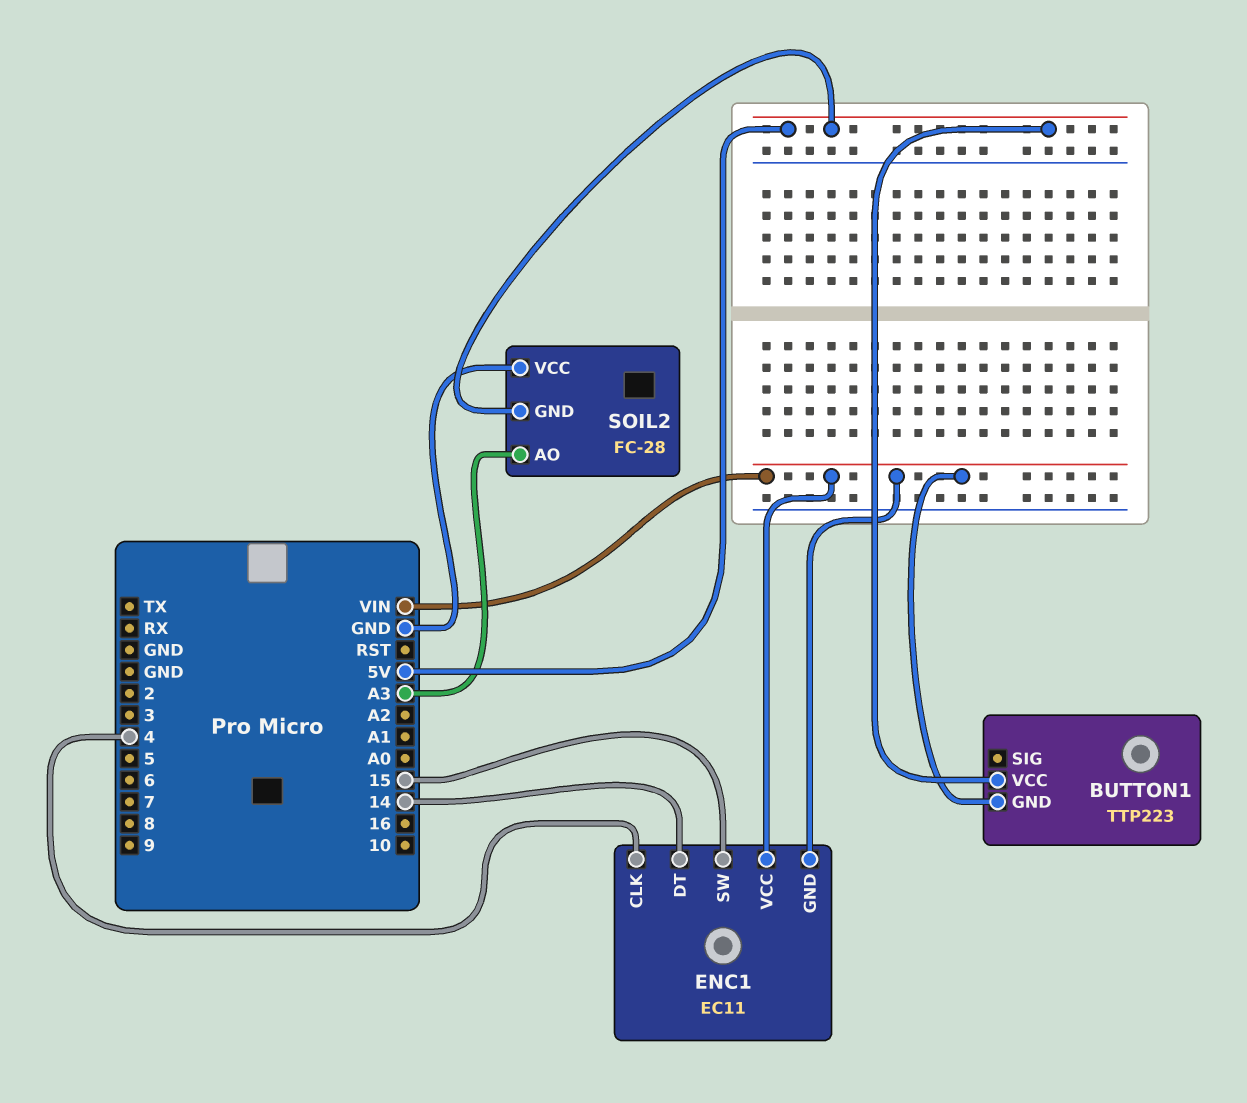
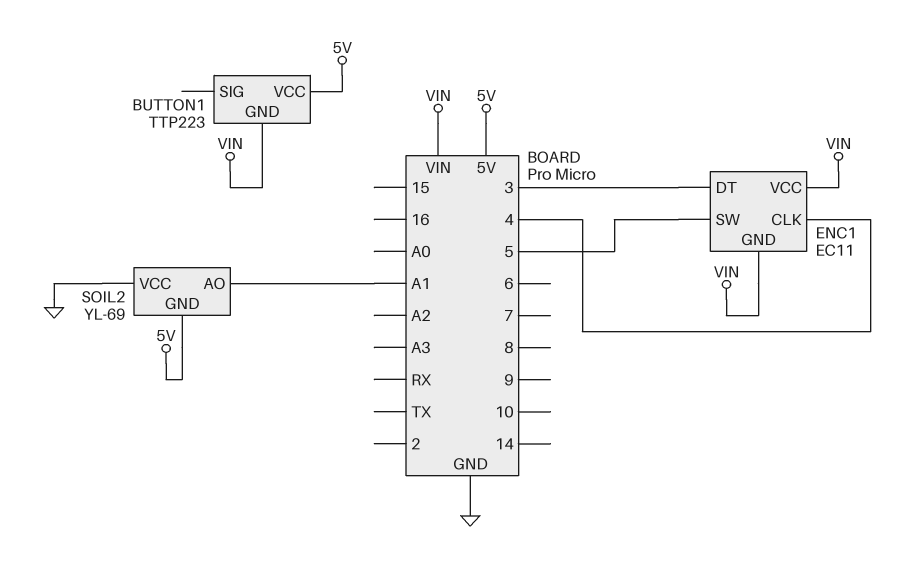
ENC1 pin DT: 14 -> 3
ENC1 pin SW: 15 -> 5
SOIL2: FC-28 -> YL-69
SOIL2 pin AO: A3 -> A1

